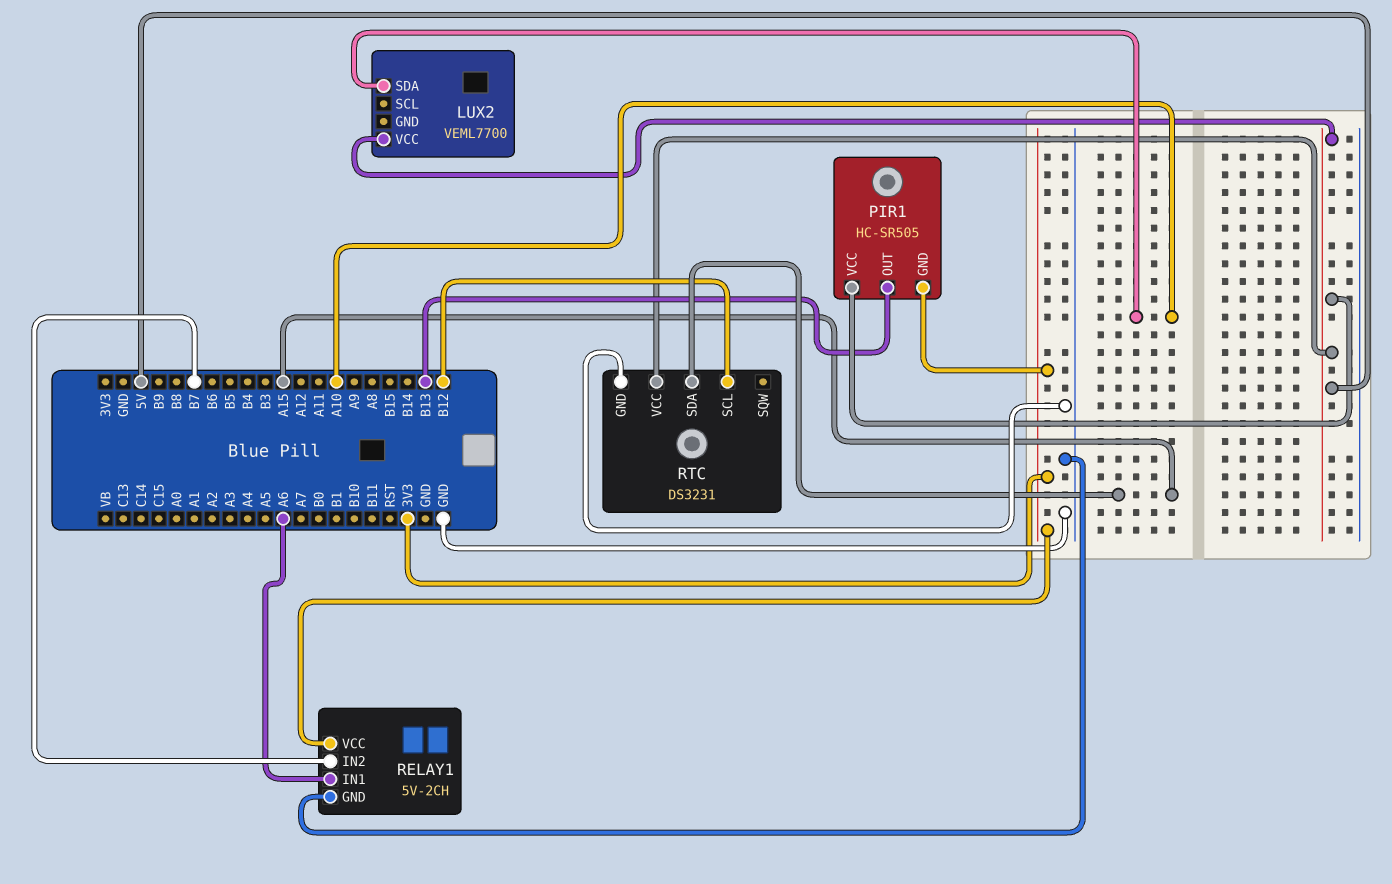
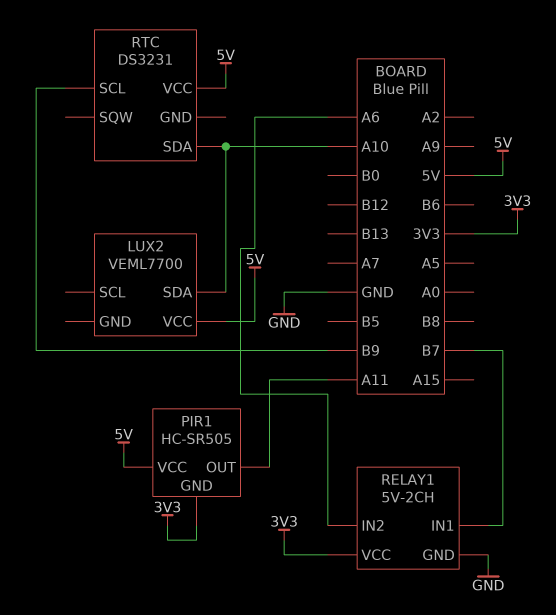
PIR1 pin OUT: B13 -> A11
RELAY1 pin IN1: A6 -> B7
RELAY1 pin IN2: B7 -> A6
RTC pin GND: GND -> none
RTC pin SCL: B12 -> B9
RTC pin SDA: A15 -> A10

